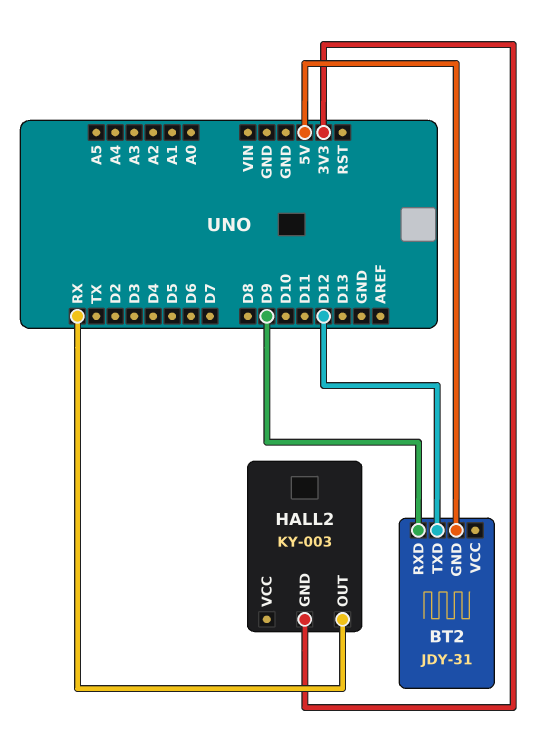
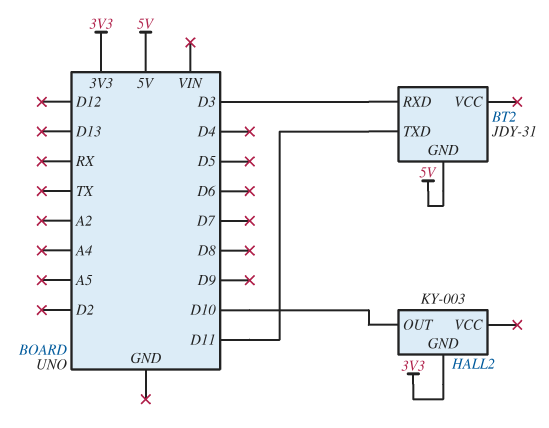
BT2 pin RXD: D9 -> D3
BT2 pin TXD: D12 -> D11
HALL2 pin OUT: RX -> D10

